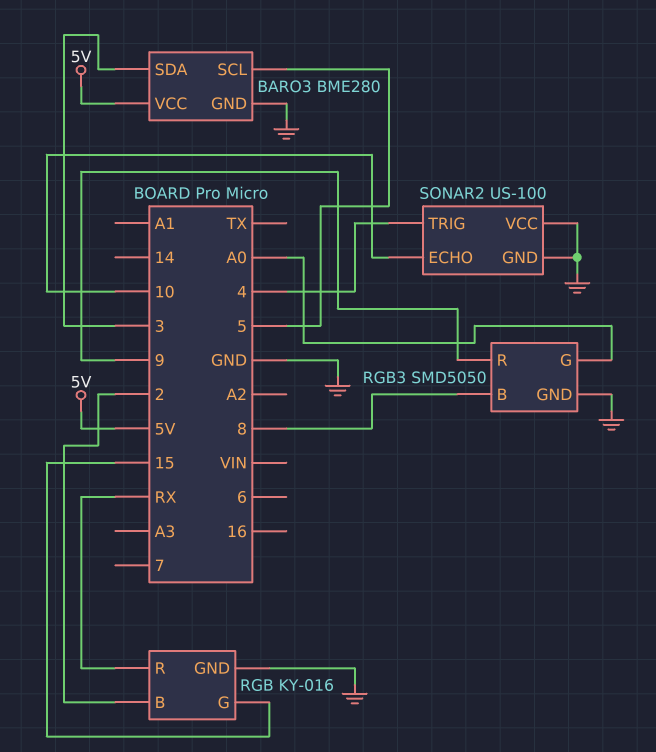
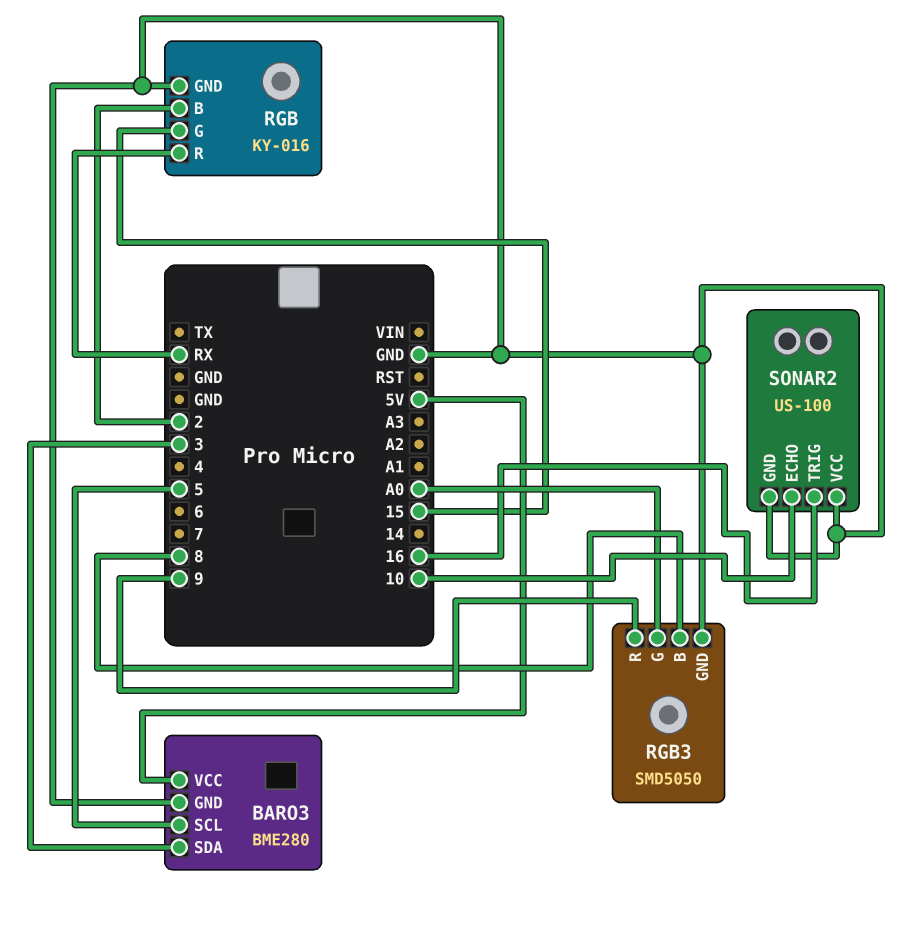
SONAR2 pin TRIG: 4 -> 16

